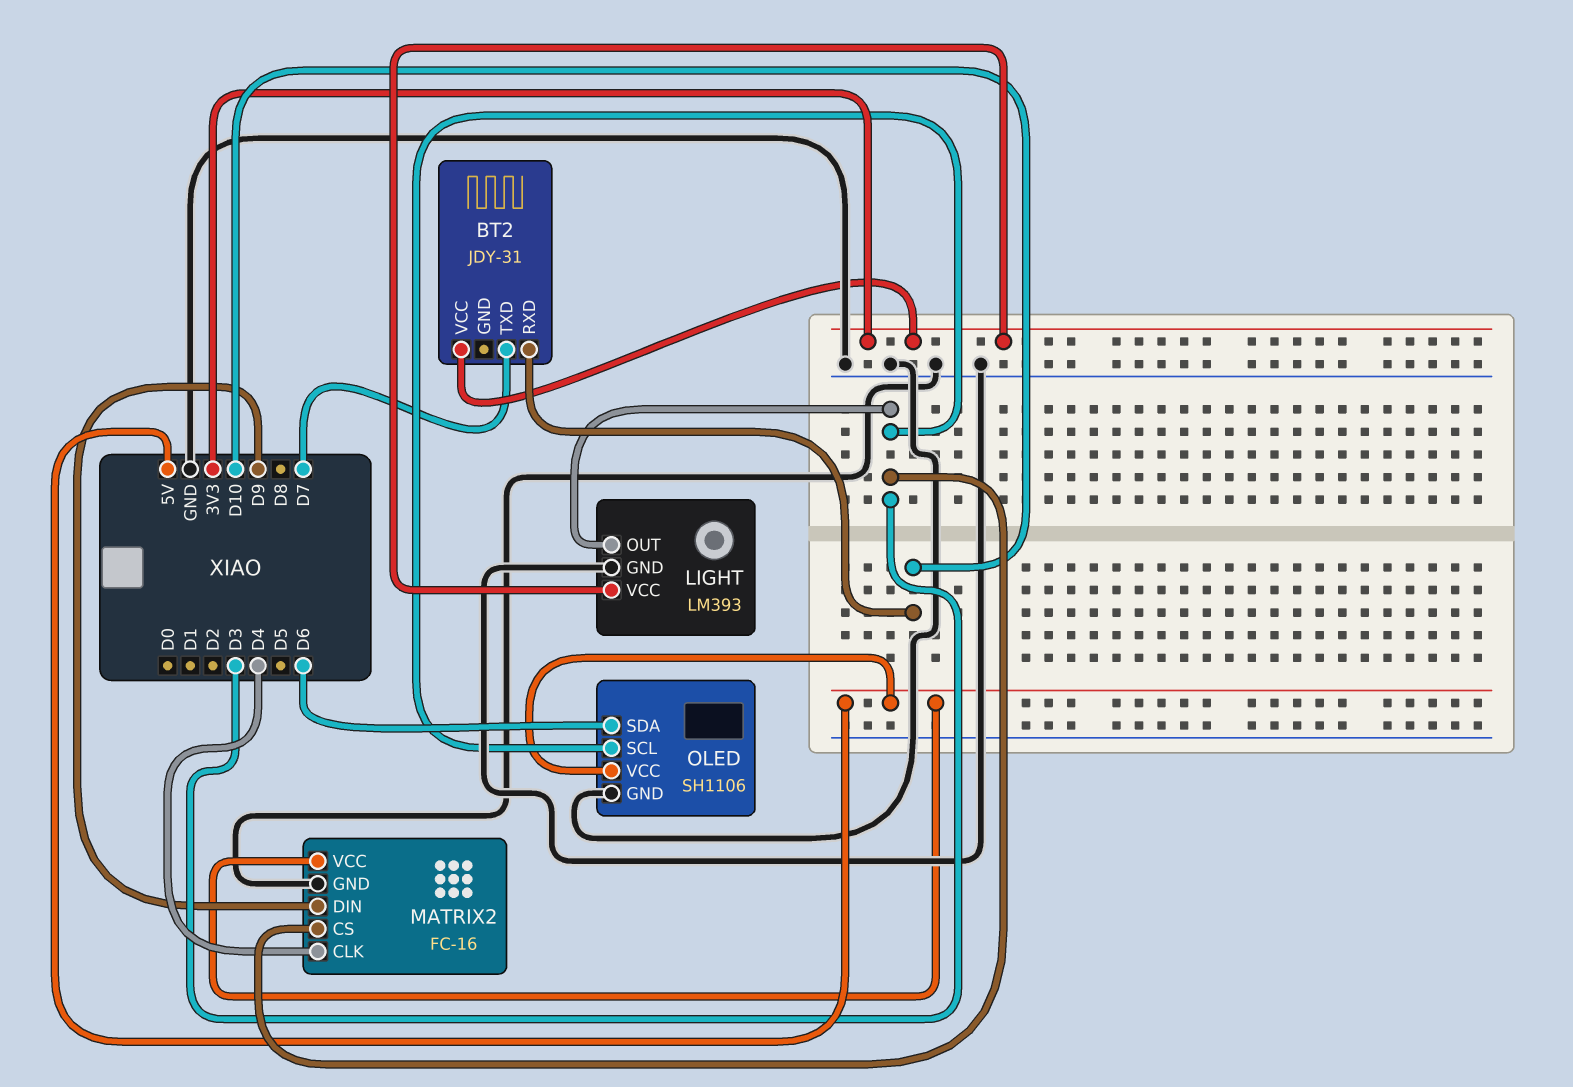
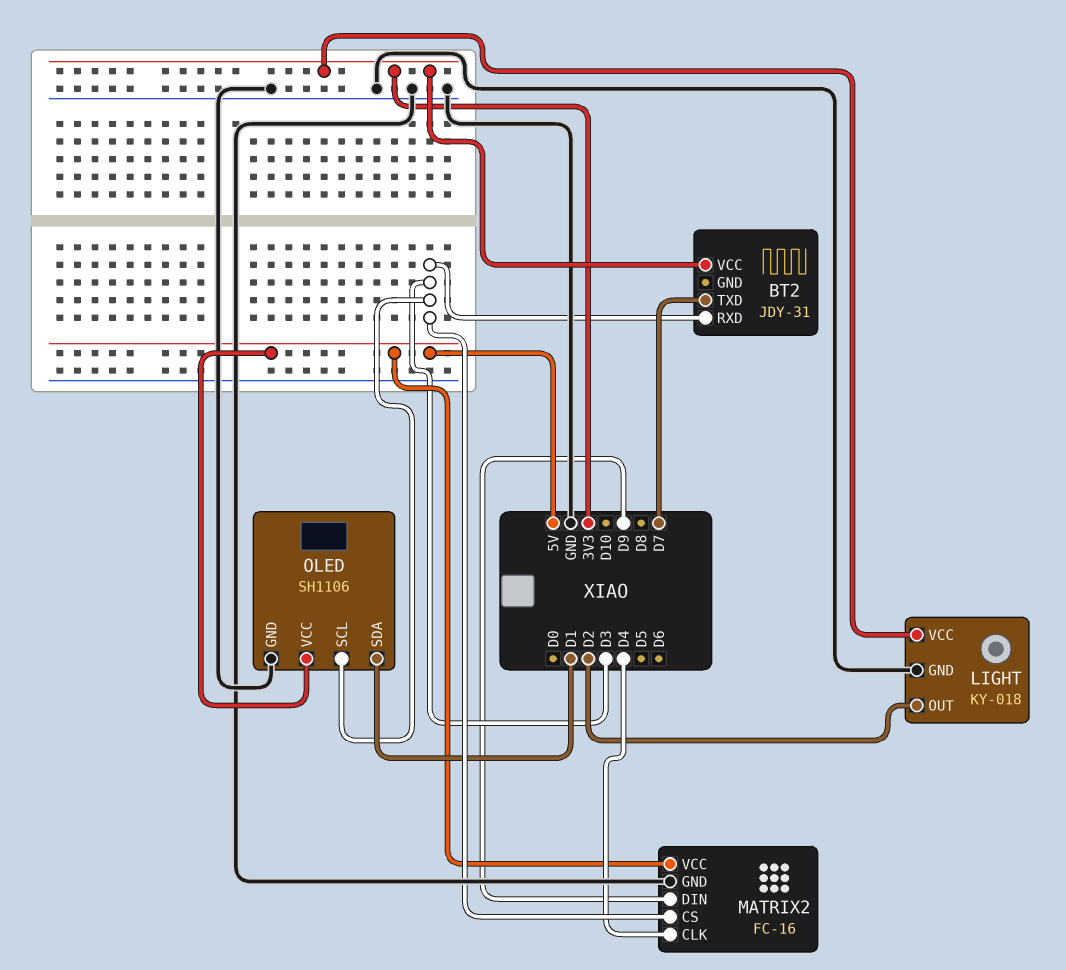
BT2 pin RXD: D10 -> D3
LIGHT: LM393 -> KY-018
LIGHT pin OUT: D3 -> D2
OLED pin SDA: D6 -> D1

